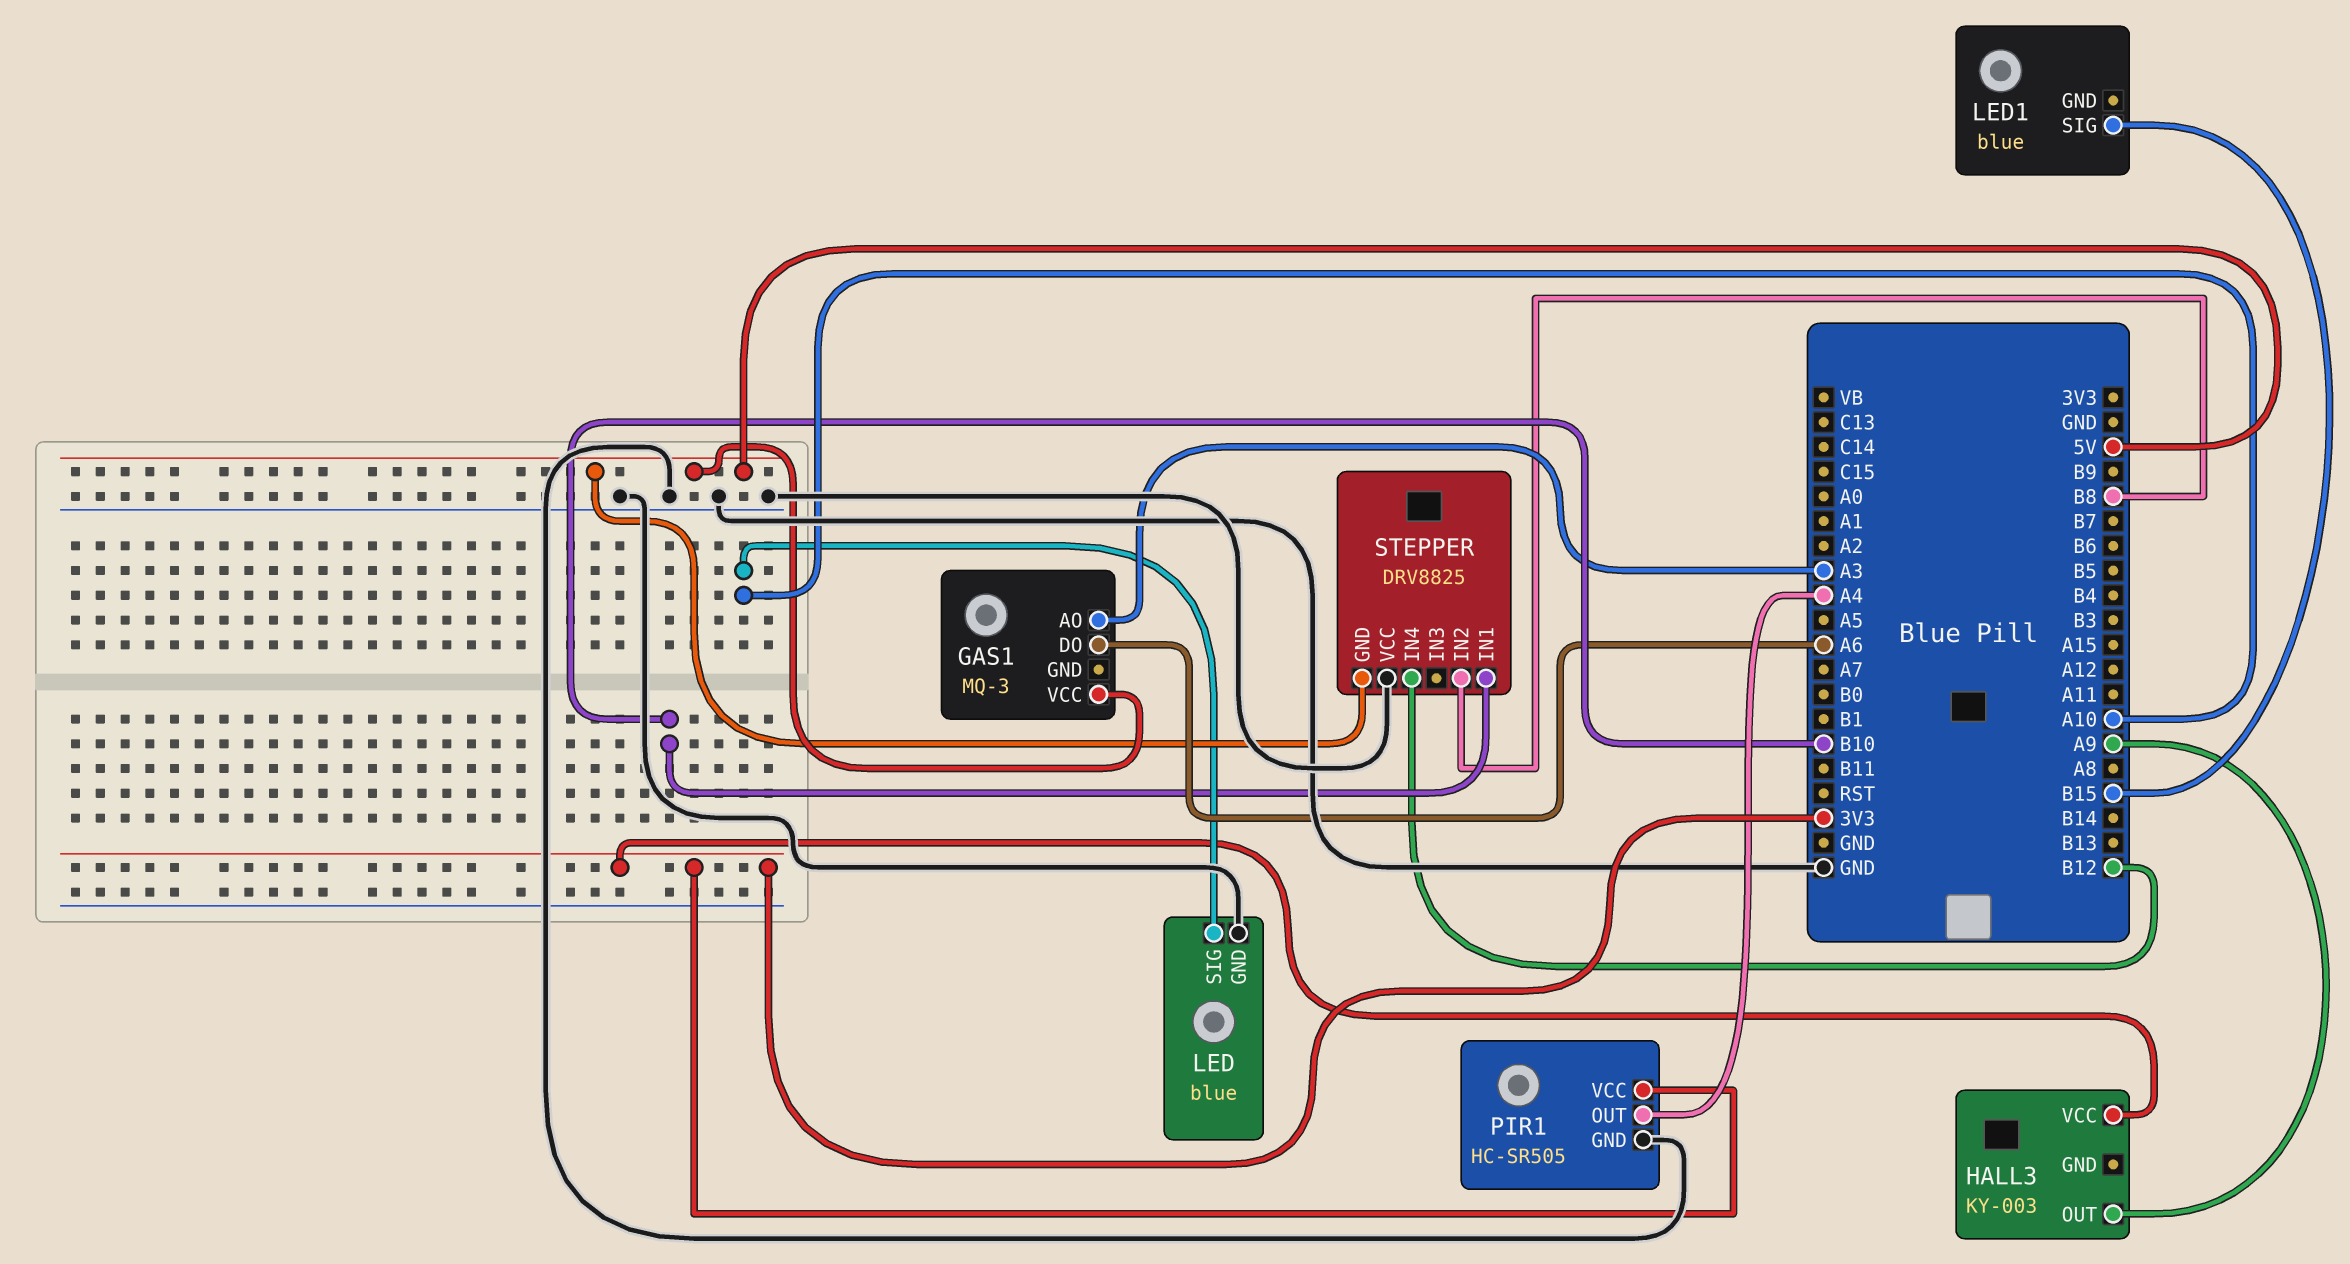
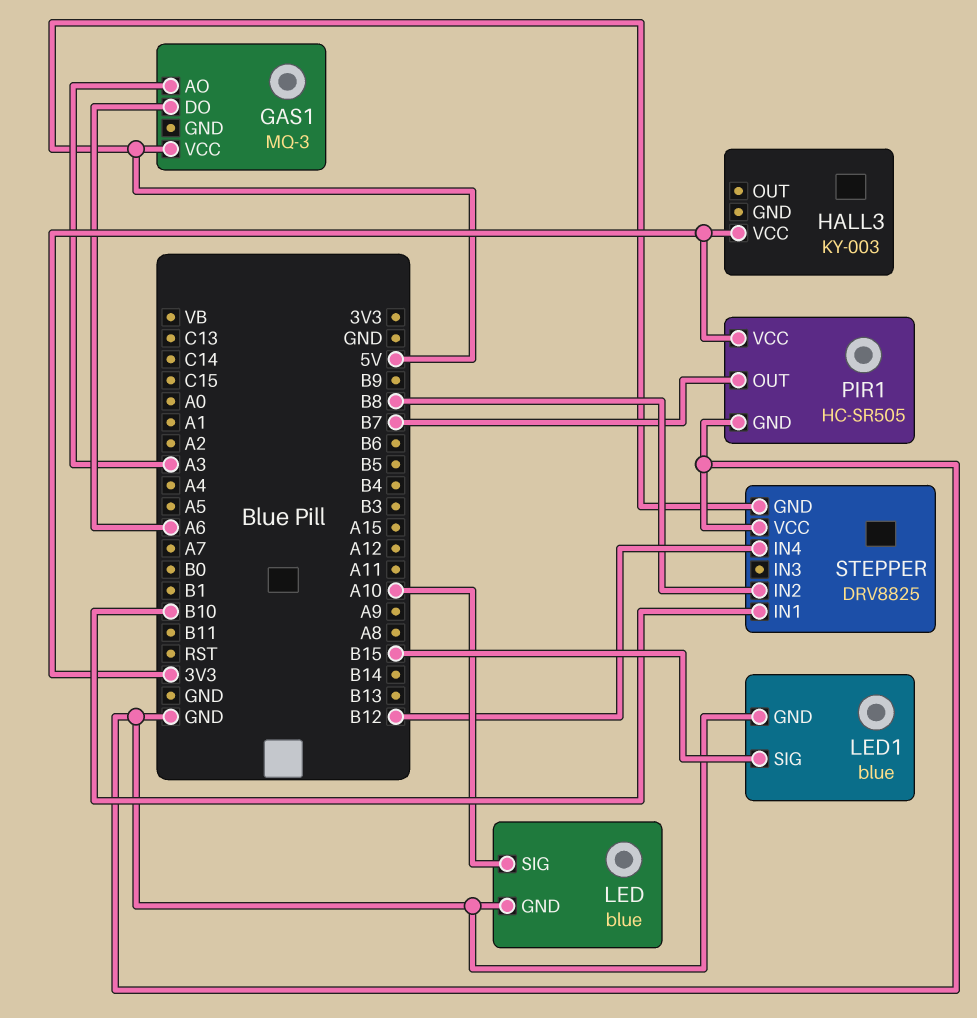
HALL3 pin OUT: A9 -> none
LED1 pin GND: none -> GND
PIR1 pin OUT: A4 -> B7

